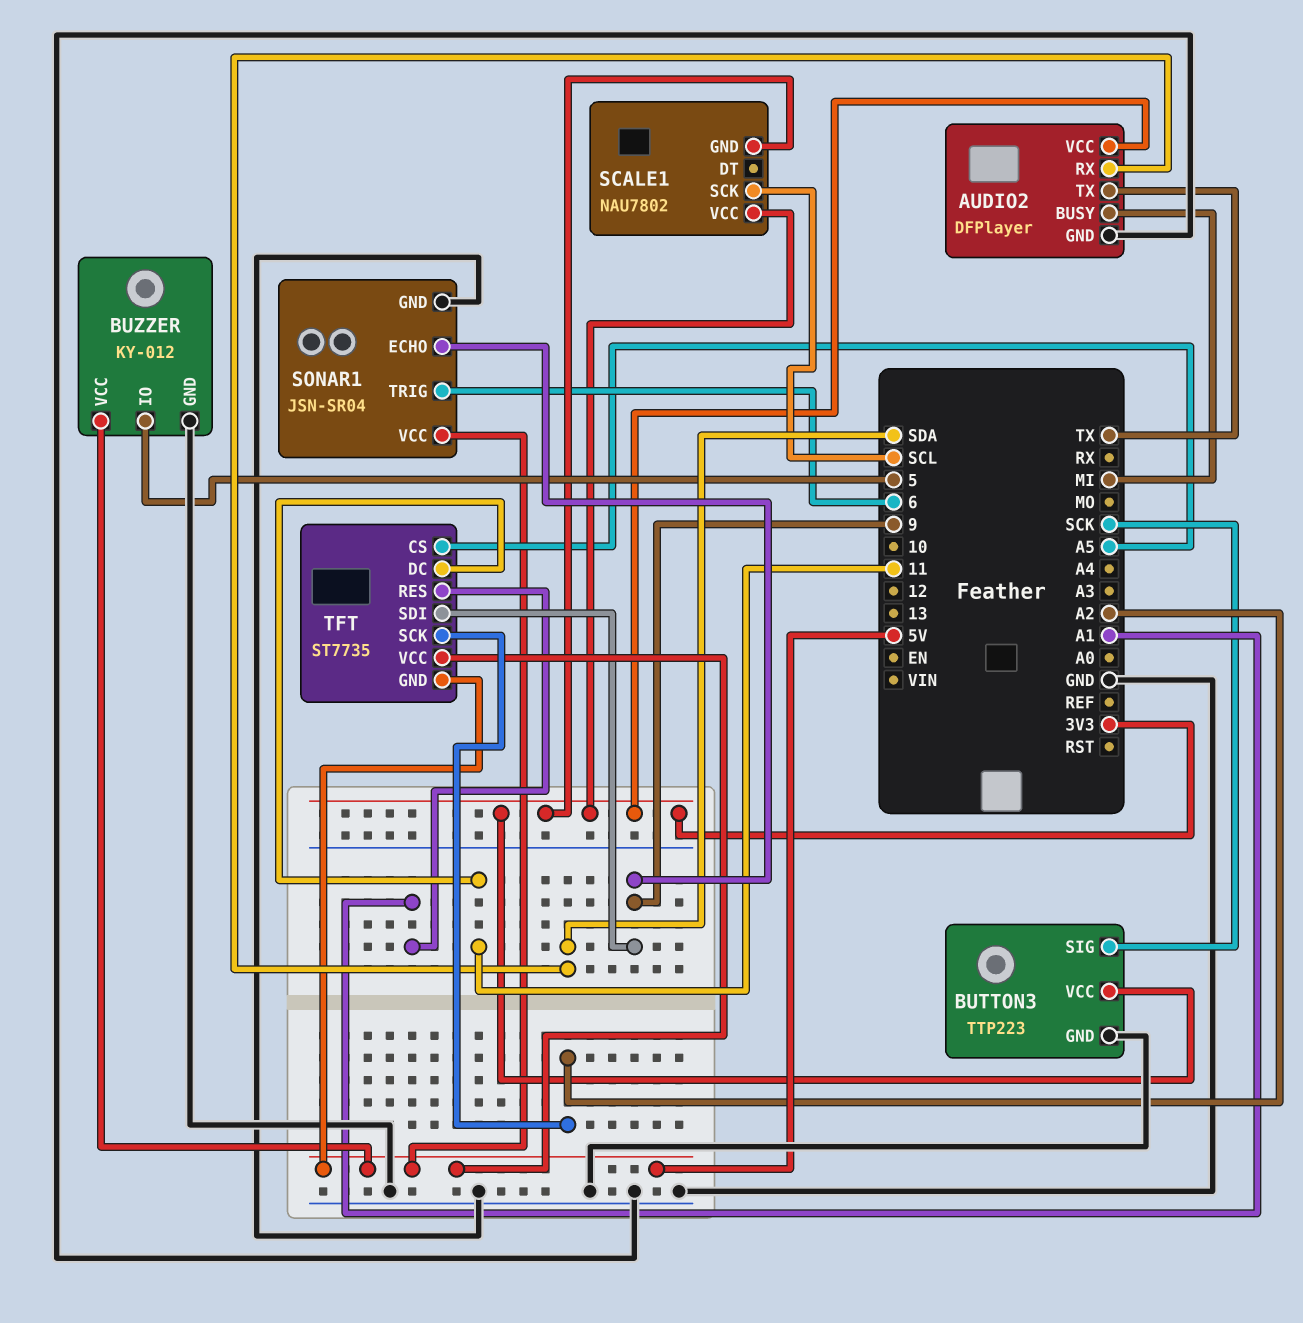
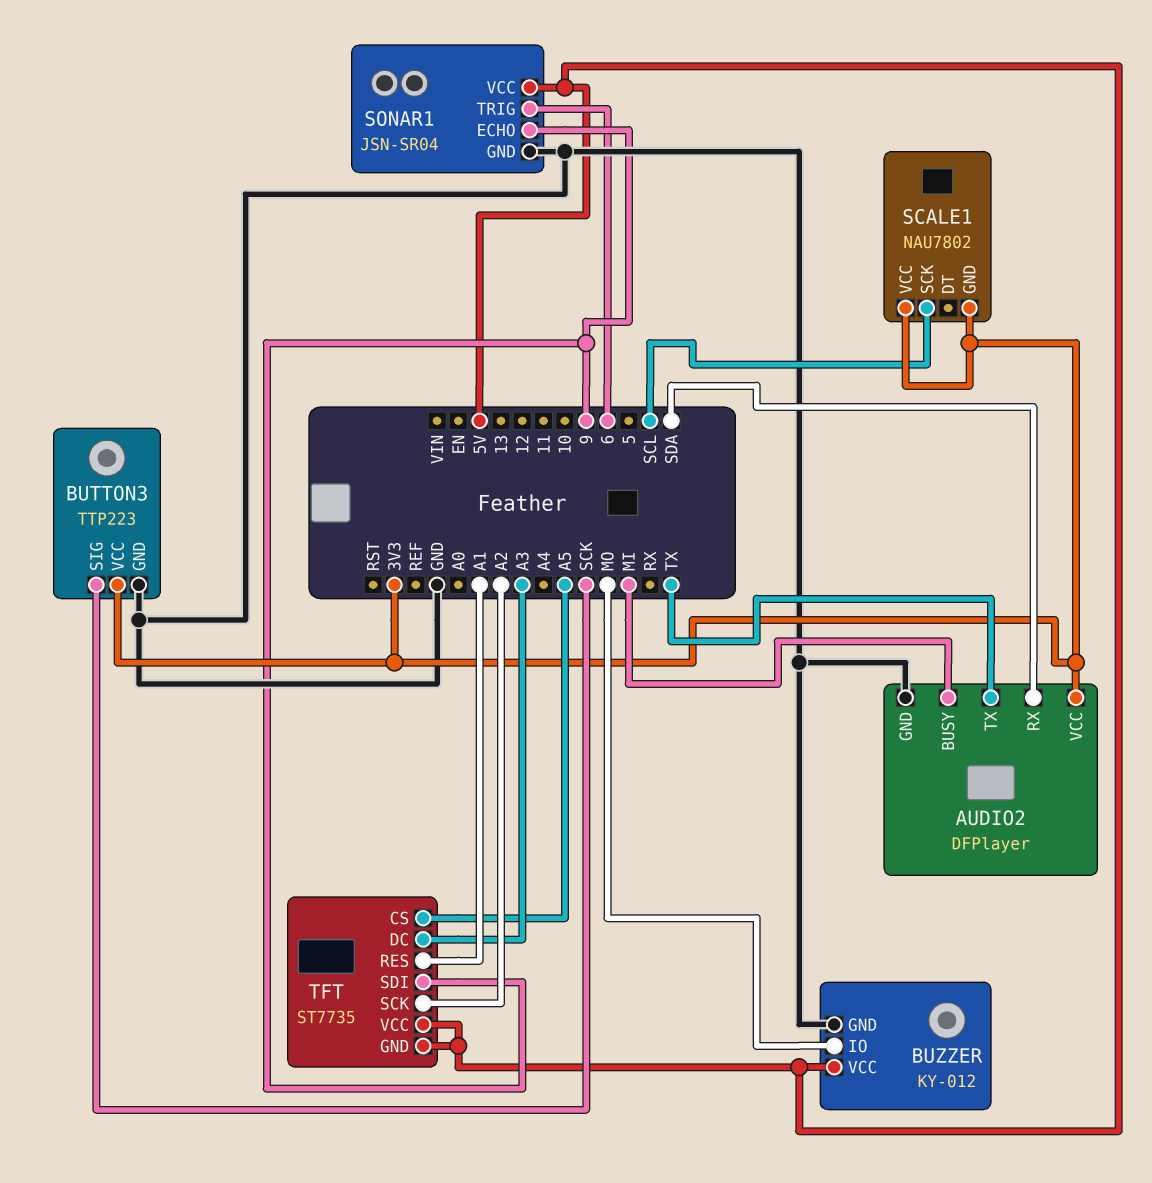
BUZZER pin IO: 5 -> MO
TFT pin DC: 11 -> A3

